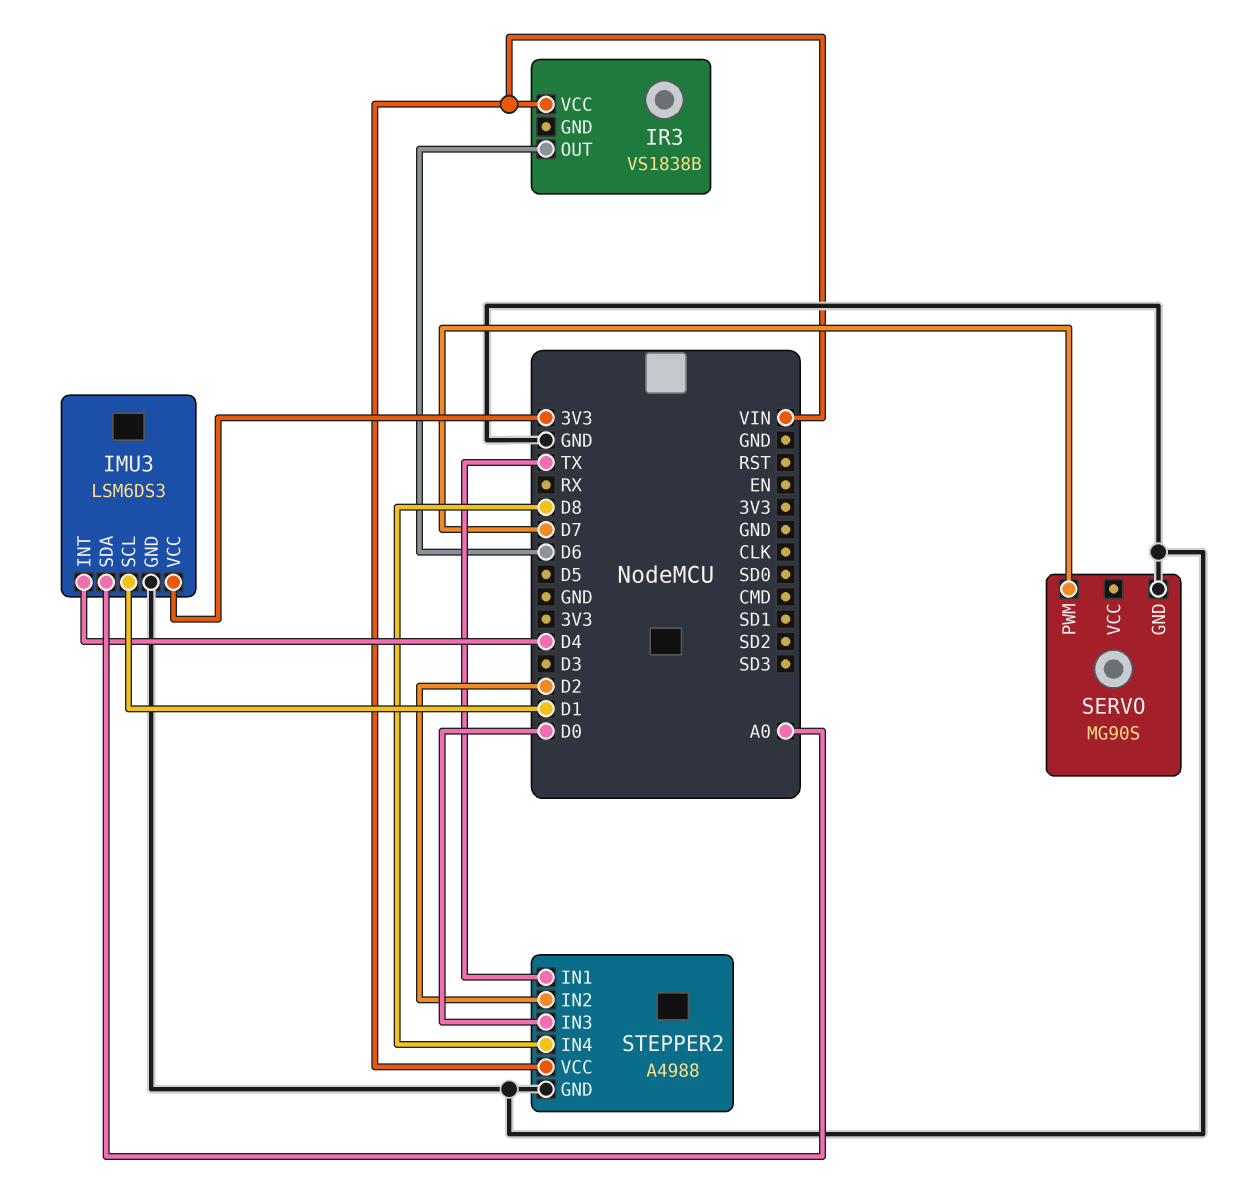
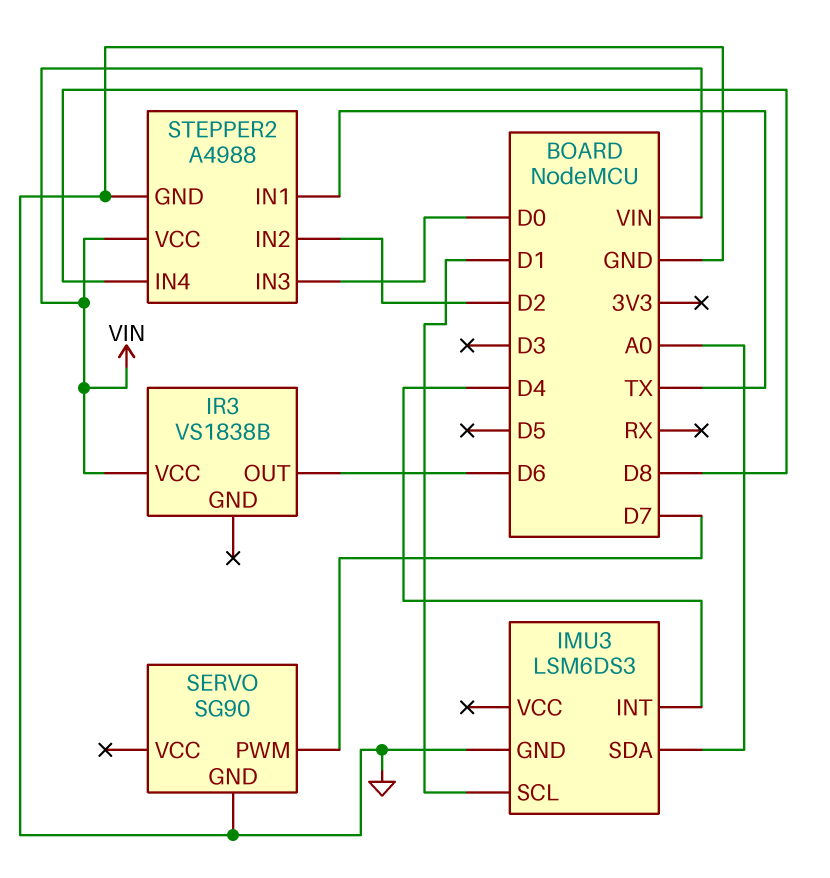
IMU3 pin VCC: 3V3 -> none
SERVO: MG90S -> SG90

